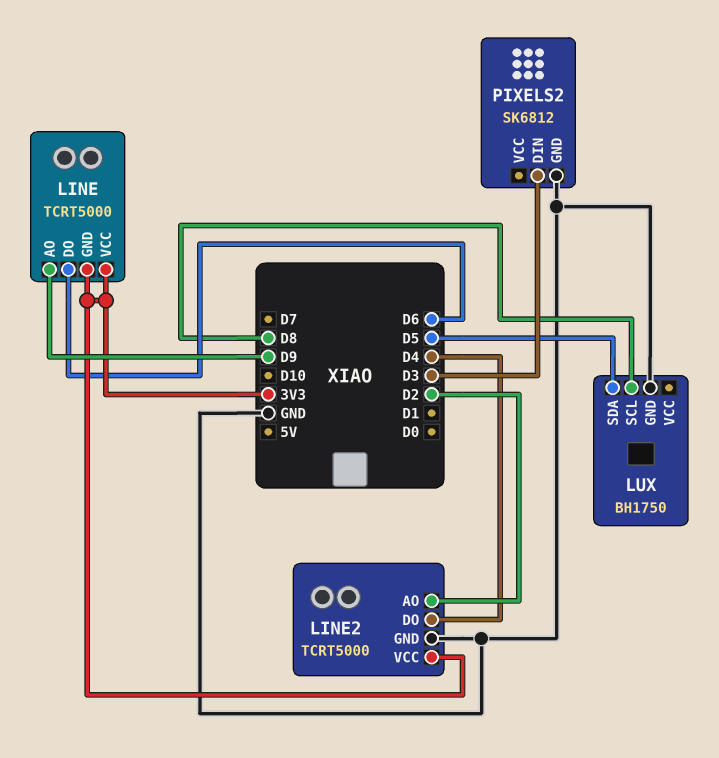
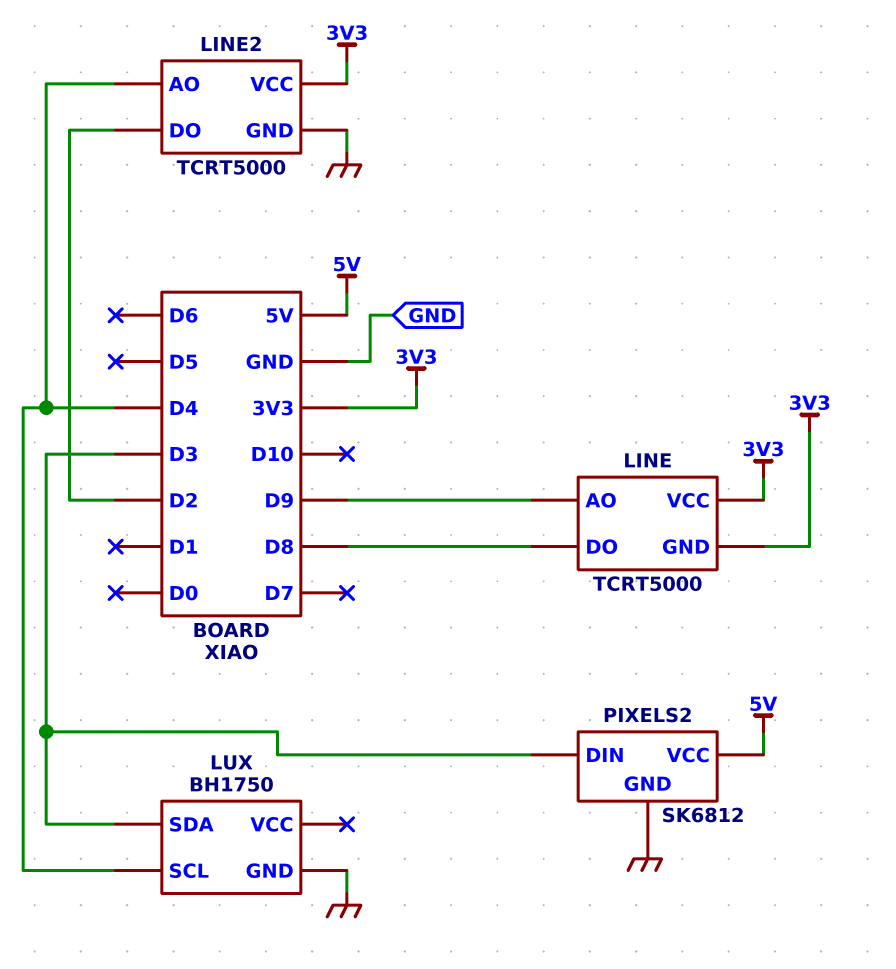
LINE pin DO: D6 -> D8
LINE2 pin AO: D2 -> D4
LINE2 pin DO: D4 -> D2
LUX pin SCL: D8 -> D4
LUX pin SDA: D5 -> D3
PIXELS2 pin VCC: none -> 5V

